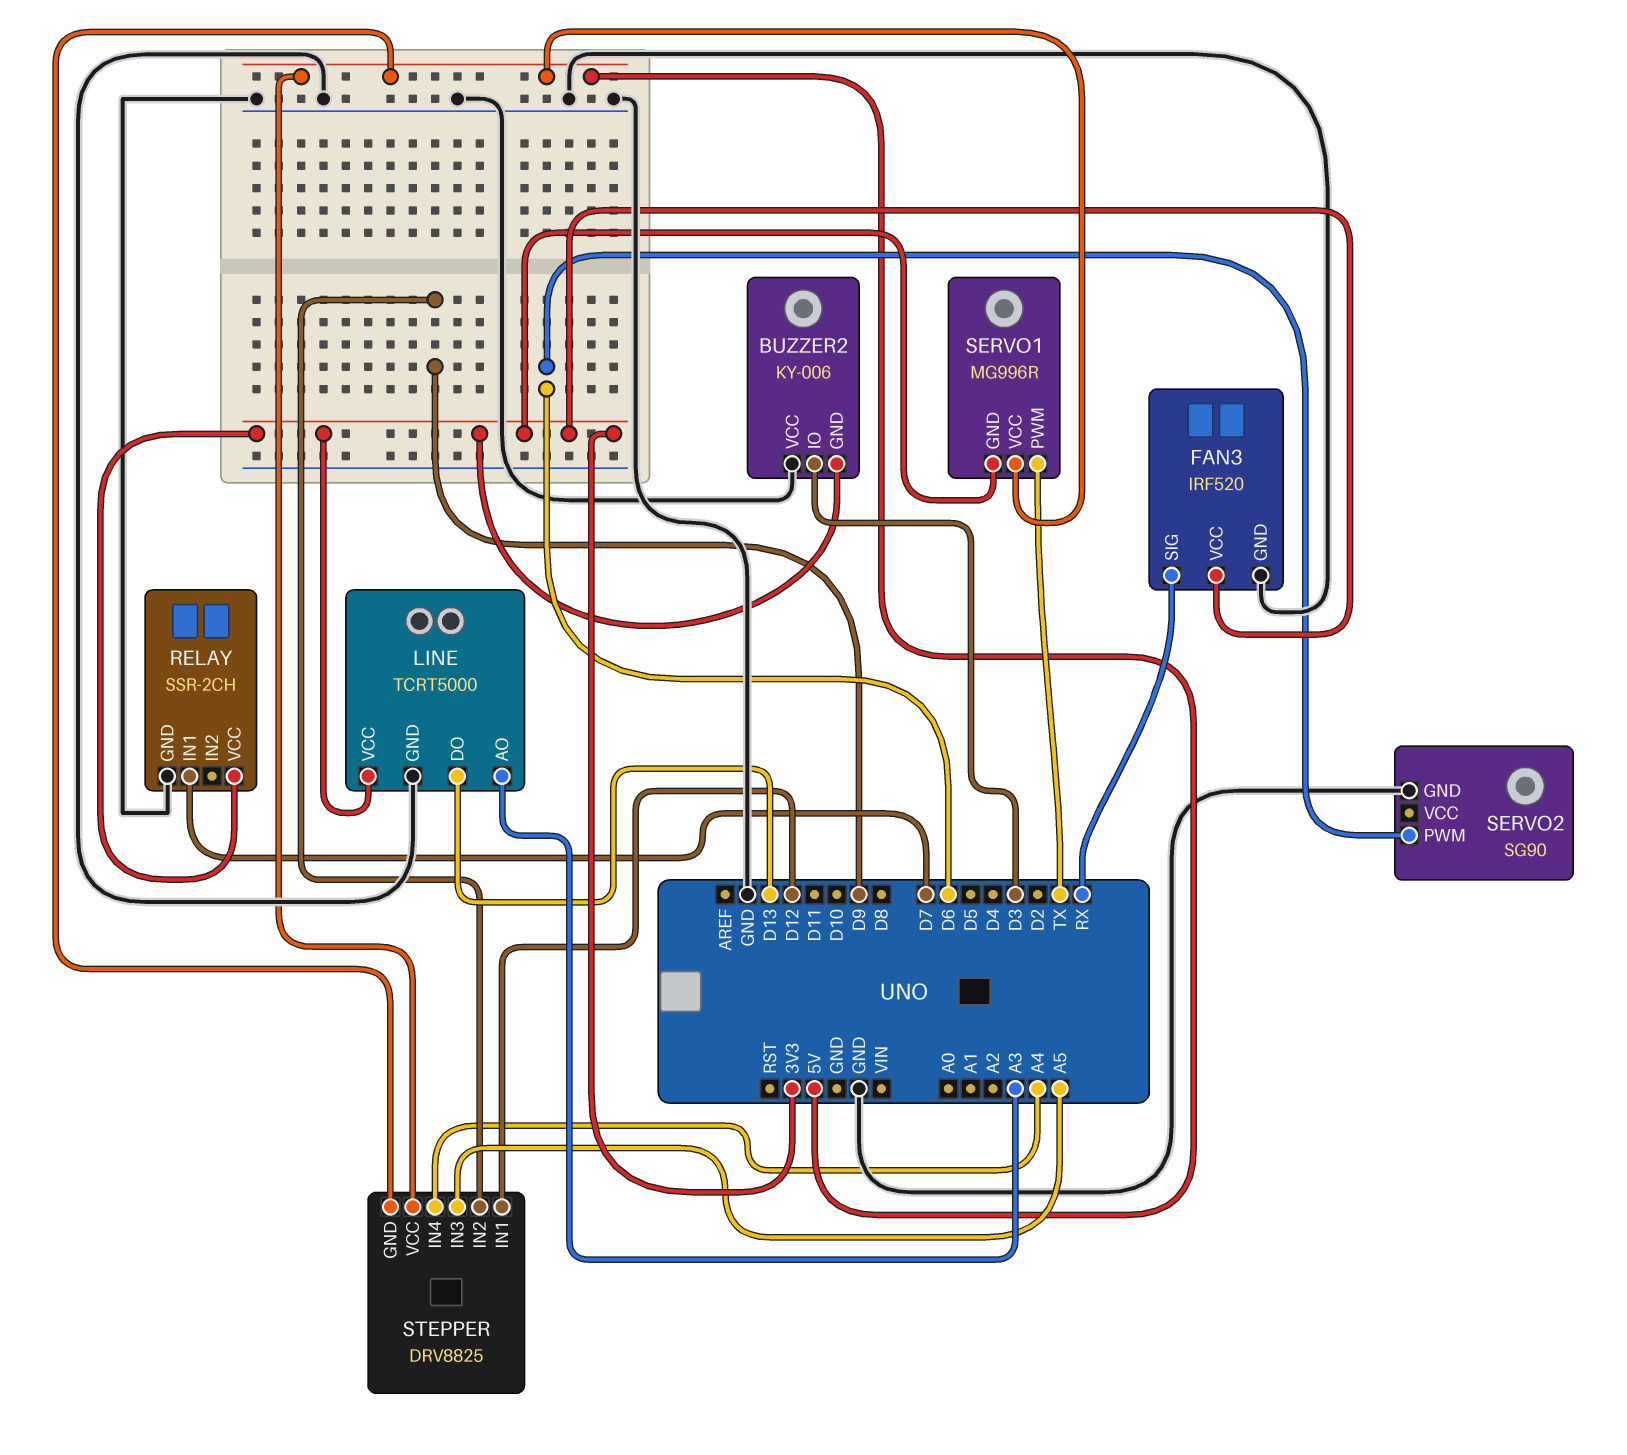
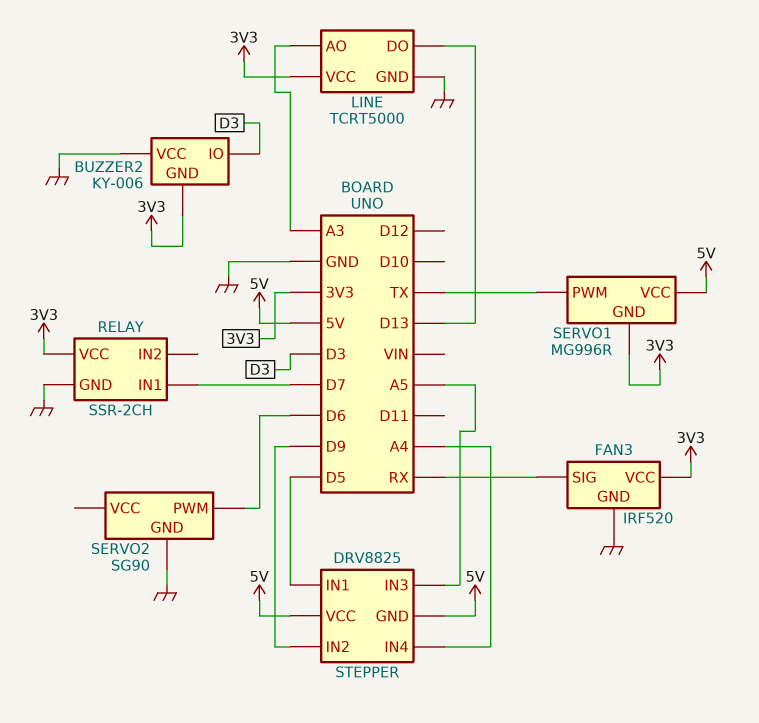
STEPPER pin IN1: D12 -> D5

